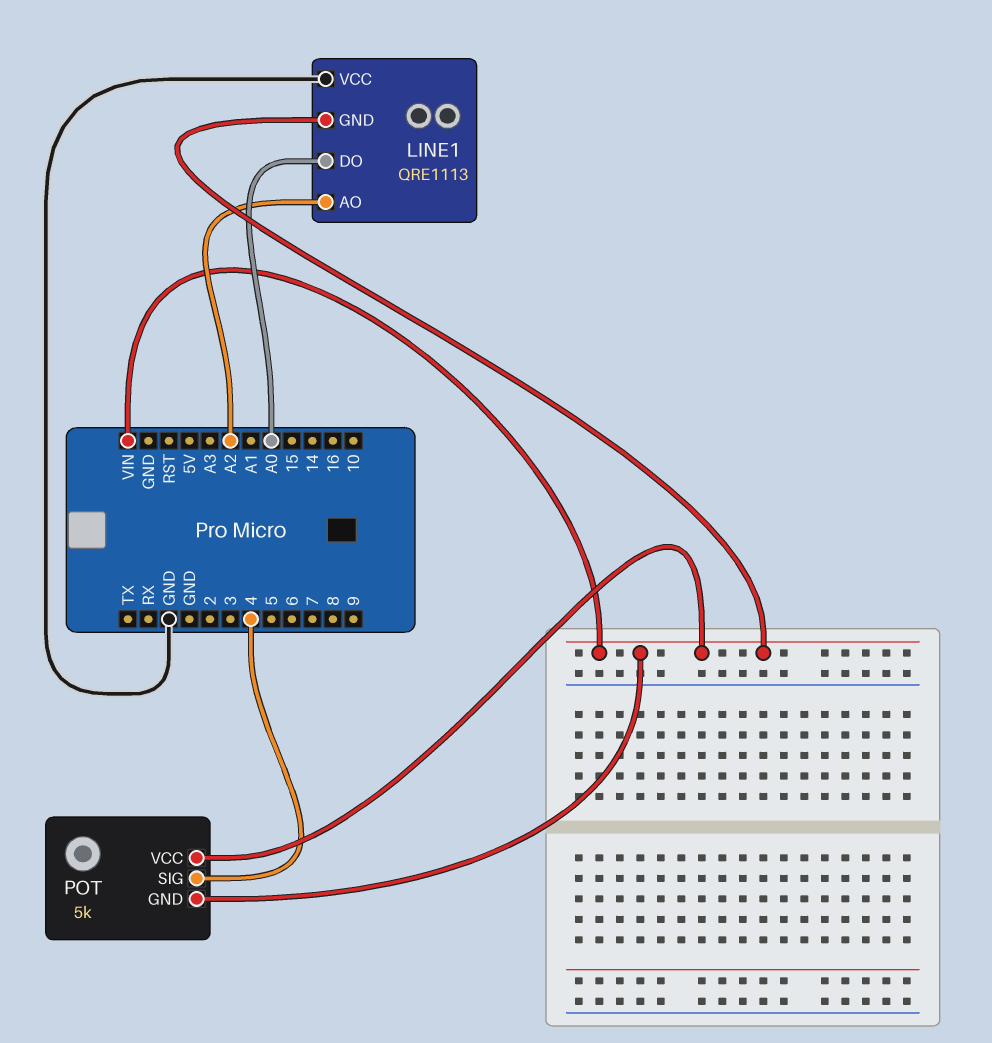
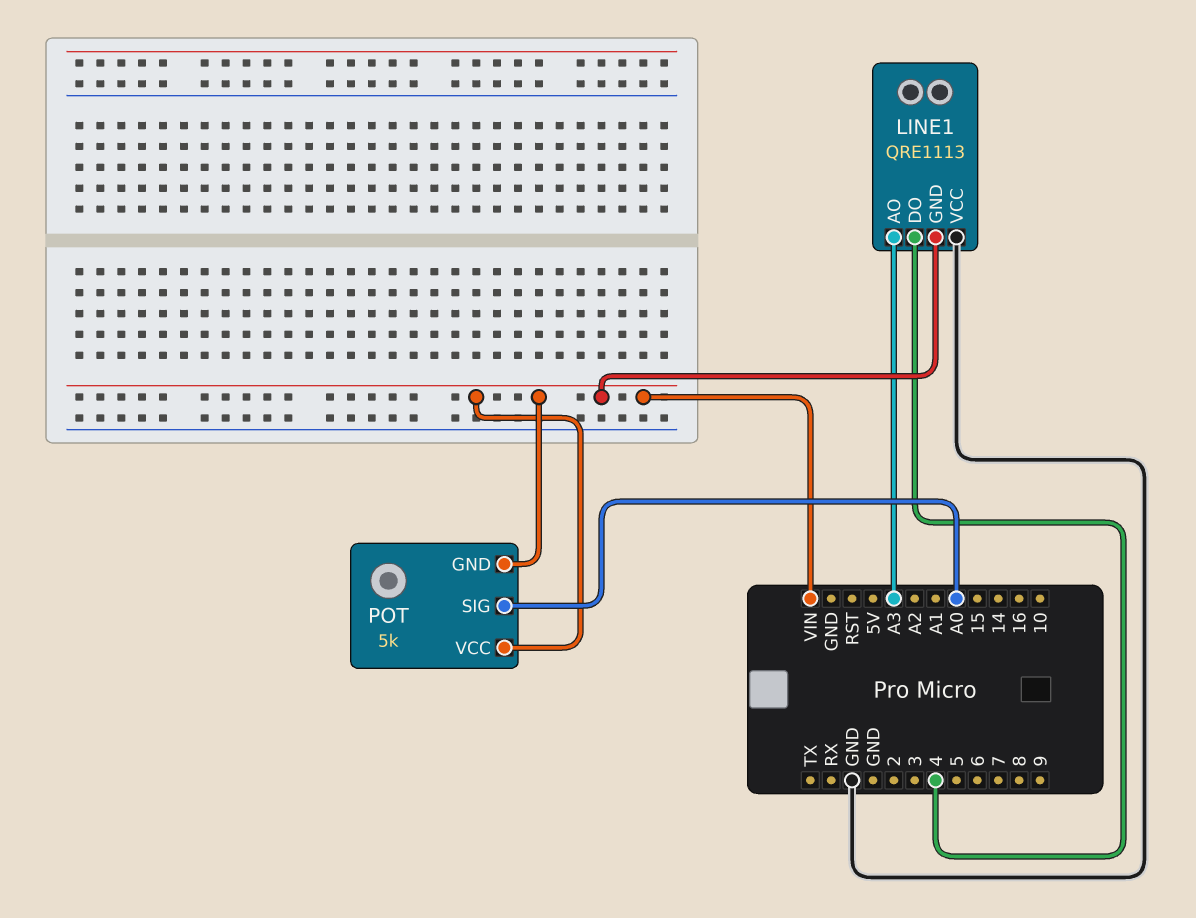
LINE1 pin AO: A2 -> A3
LINE1 pin DO: A0 -> 4
POT pin SIG: 4 -> A0

